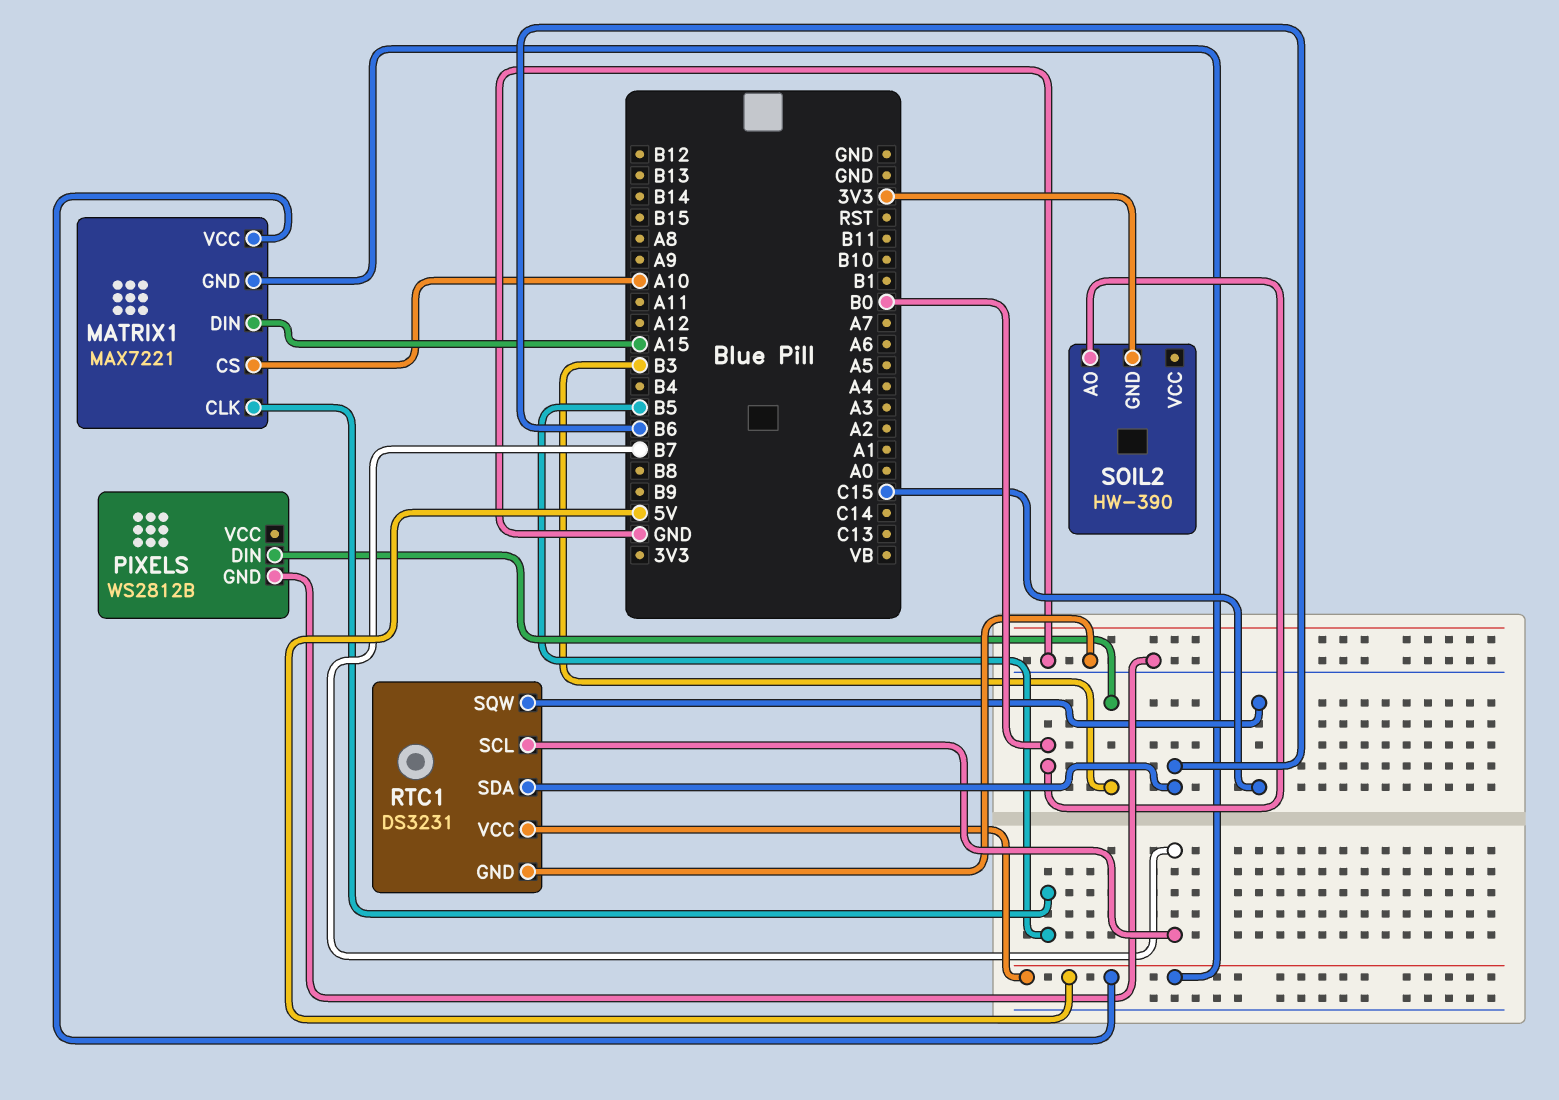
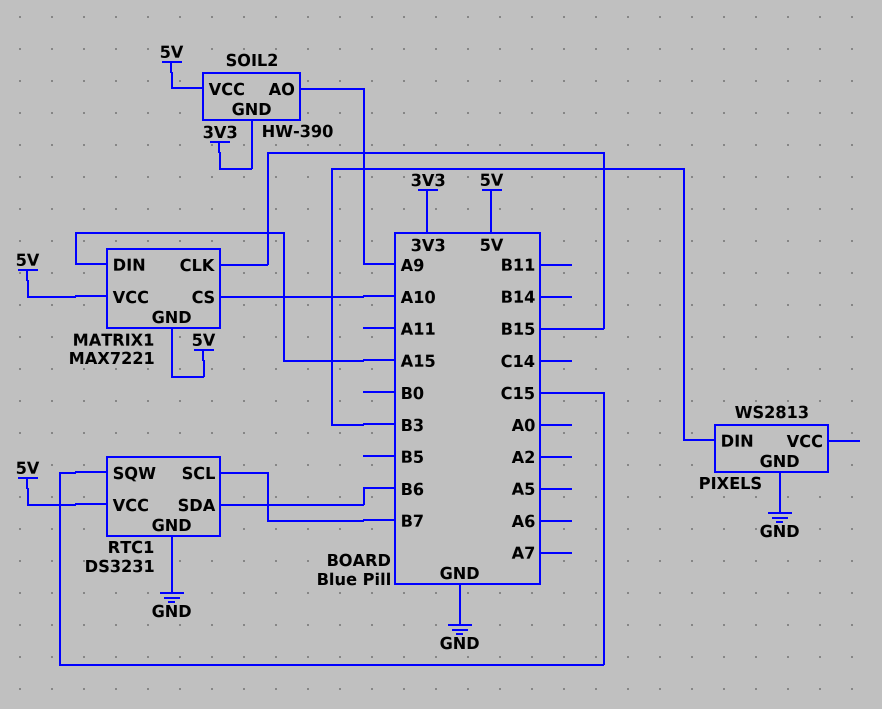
MATRIX1 pin CLK: B5 -> B15
PIXELS: WS2812B -> WS2813
SOIL2 pin AO: B0 -> A9
SOIL2 pin VCC: none -> 5V

